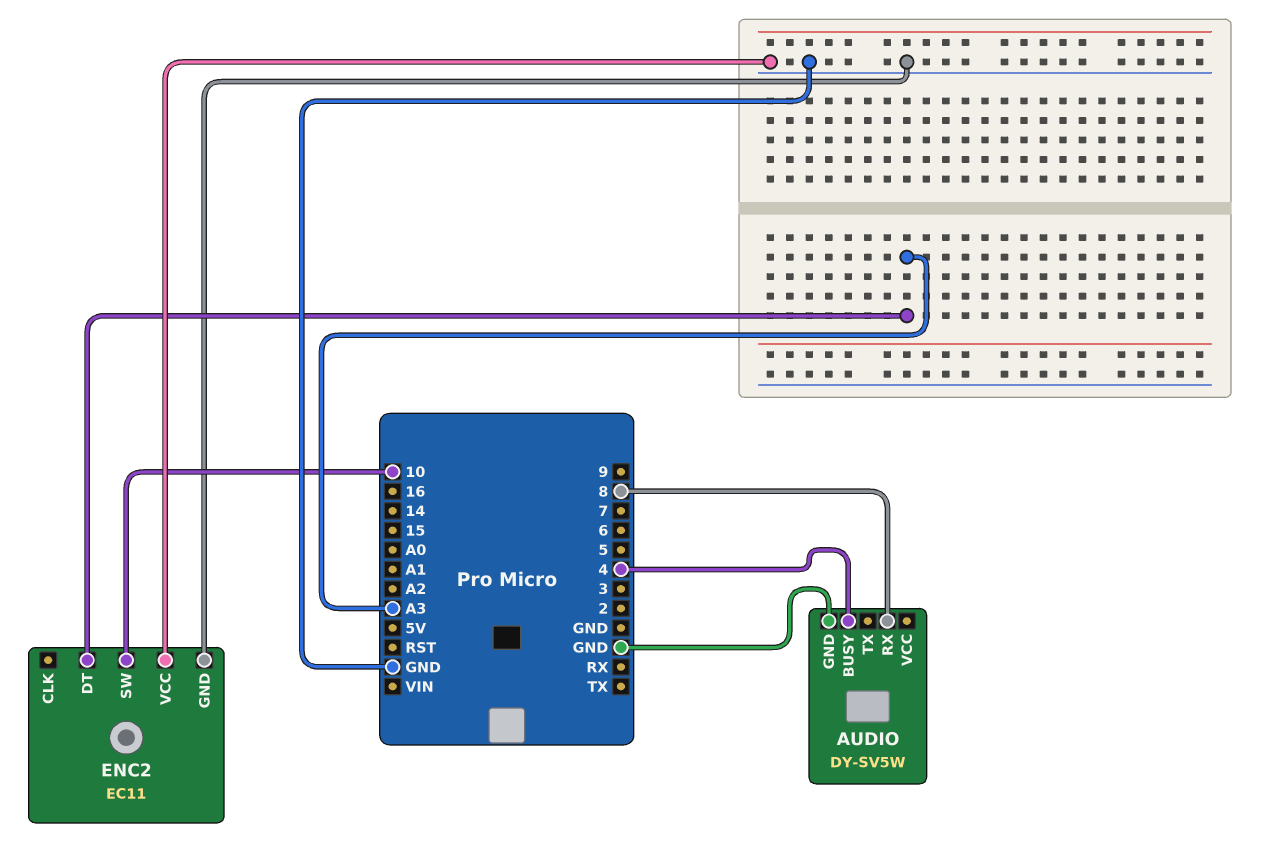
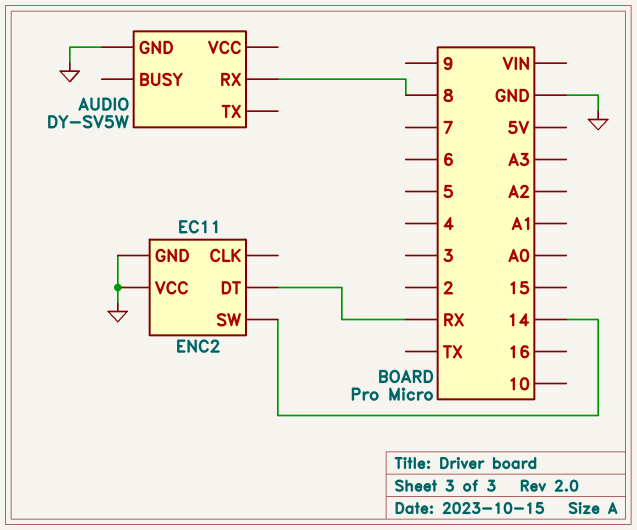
AUDIO pin BUSY: 4 -> none
ENC2 pin DT: A3 -> RX
ENC2 pin SW: 10 -> 14

